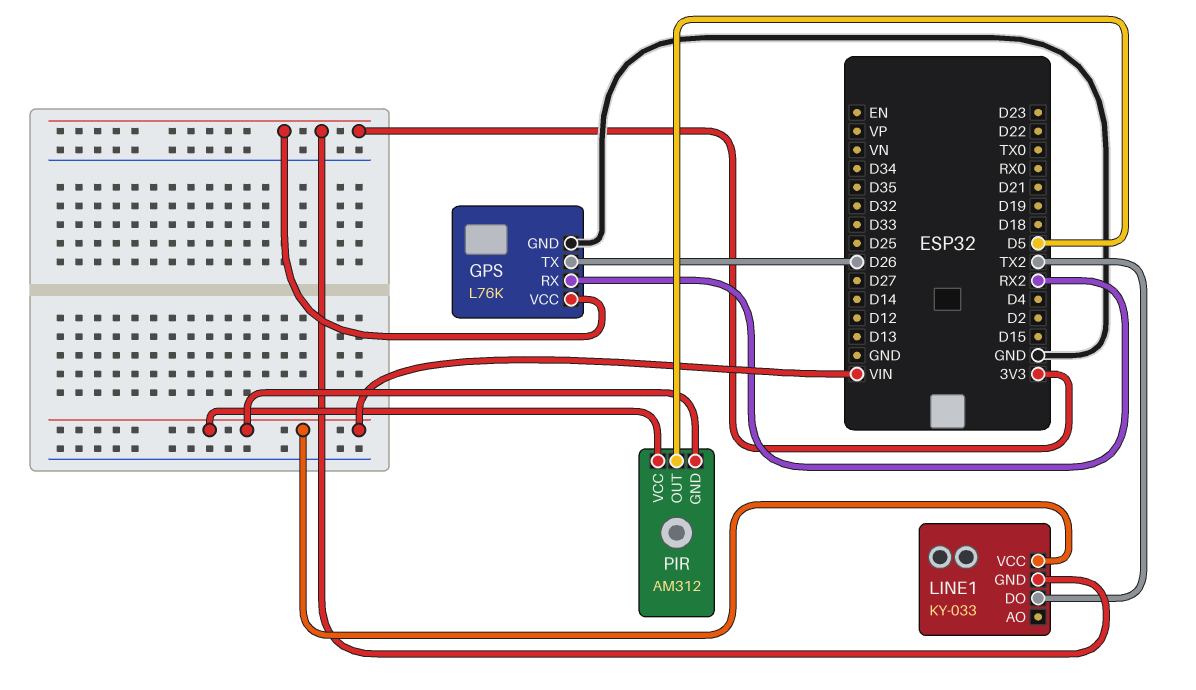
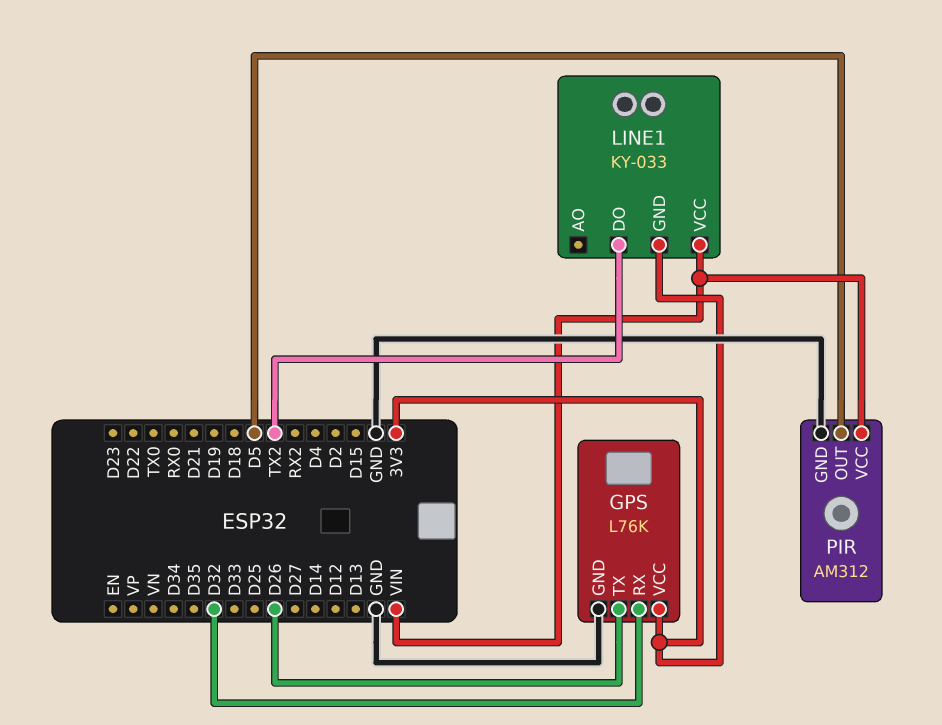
GPS pin RX: RX2 -> D32
PIR pin GND: VIN -> GND

